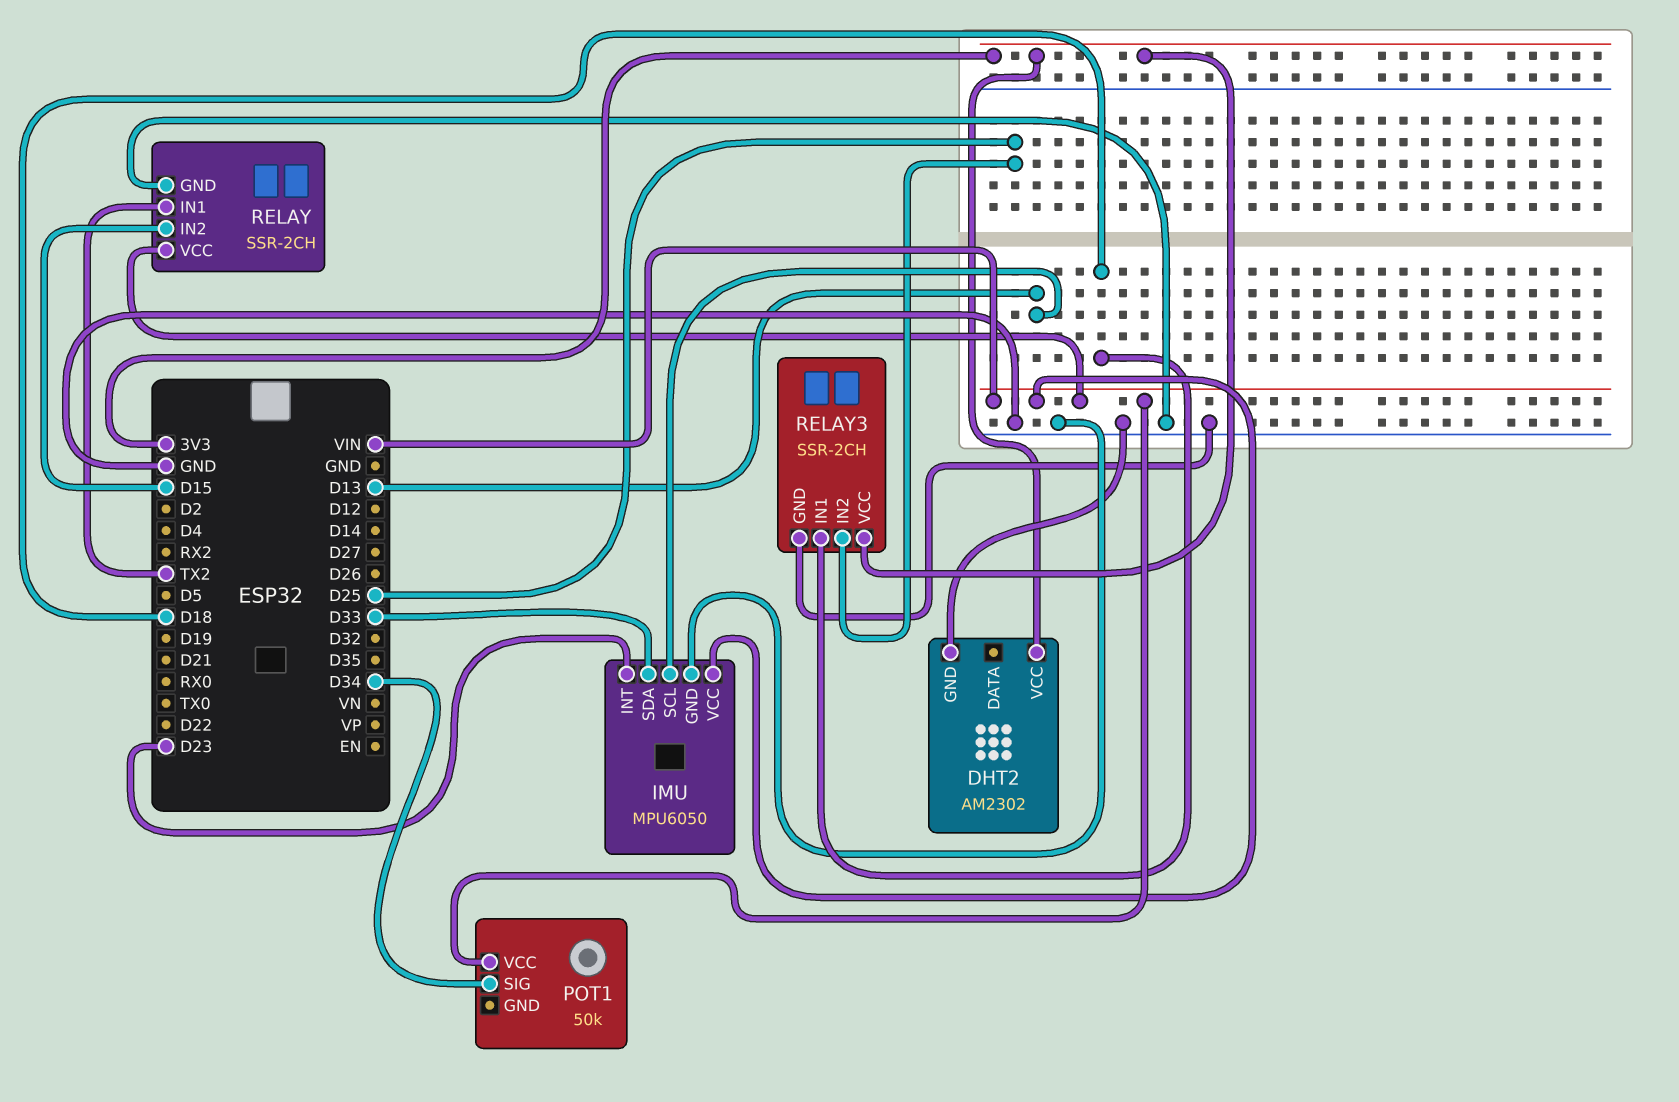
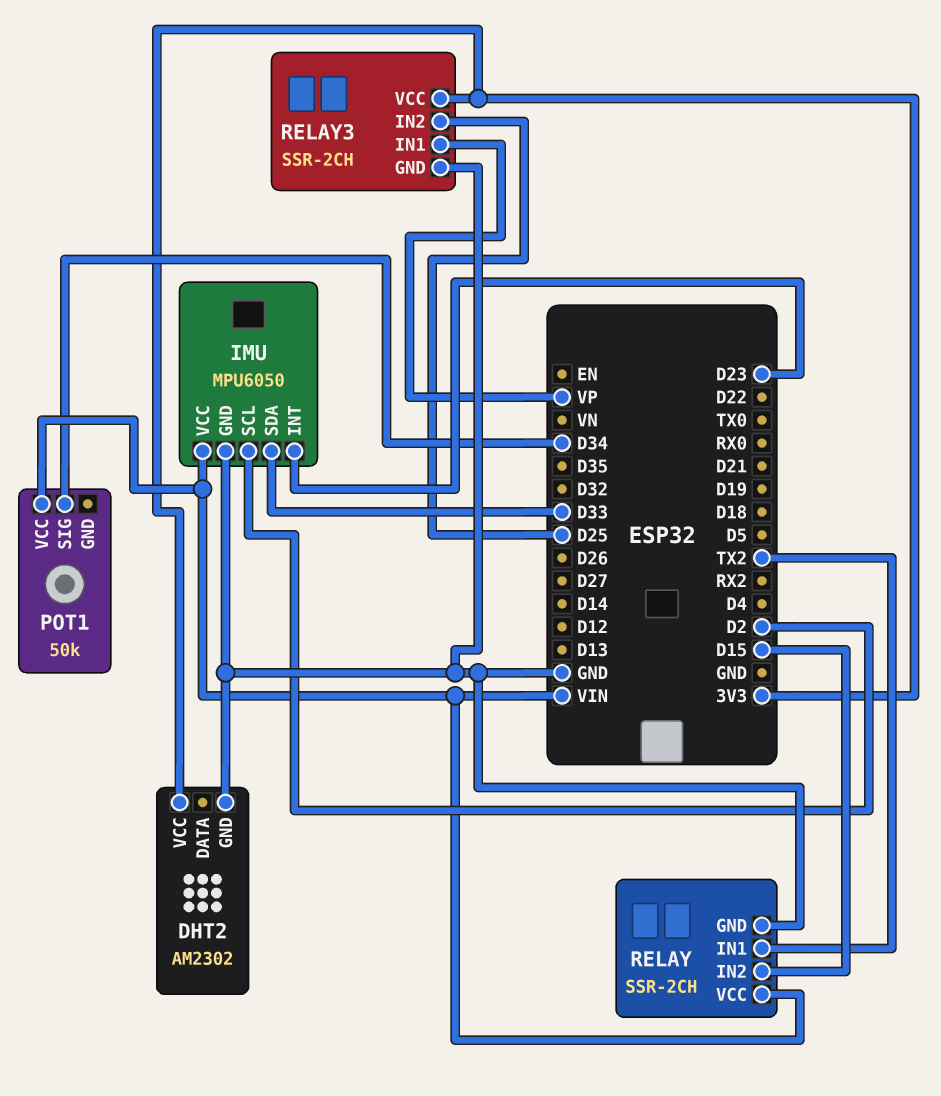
IMU pin SCL: D13 -> D2
RELAY3 pin IN1: D18 -> VP

